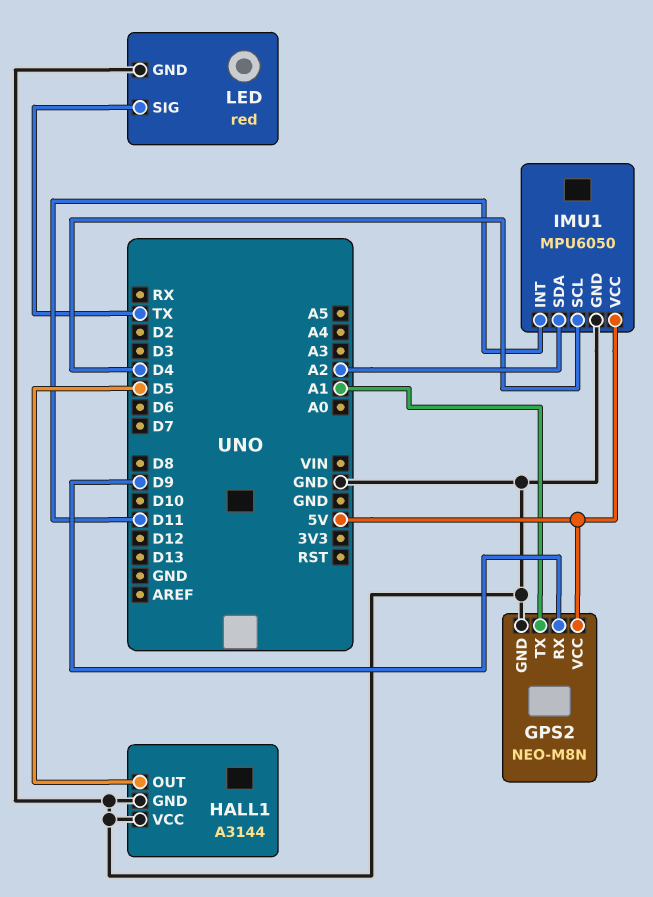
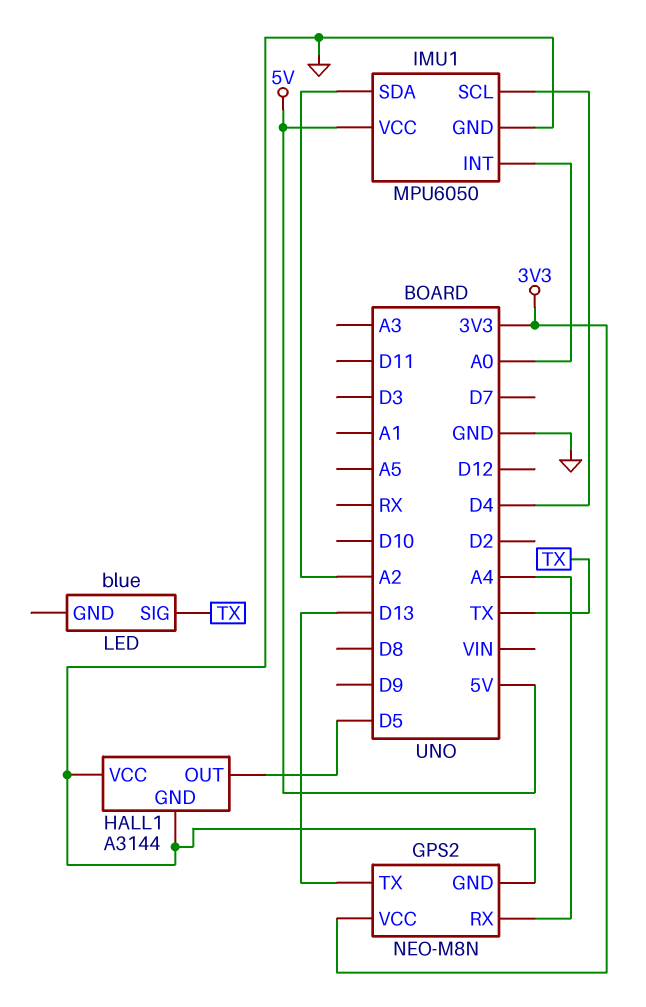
GPS2 pin RX: D9 -> A4
GPS2 pin TX: A1 -> D13
GPS2 pin VCC: 5V -> 3V3
IMU1 pin INT: D11 -> A0
LED: red -> blue
LED pin GND: GND -> none

